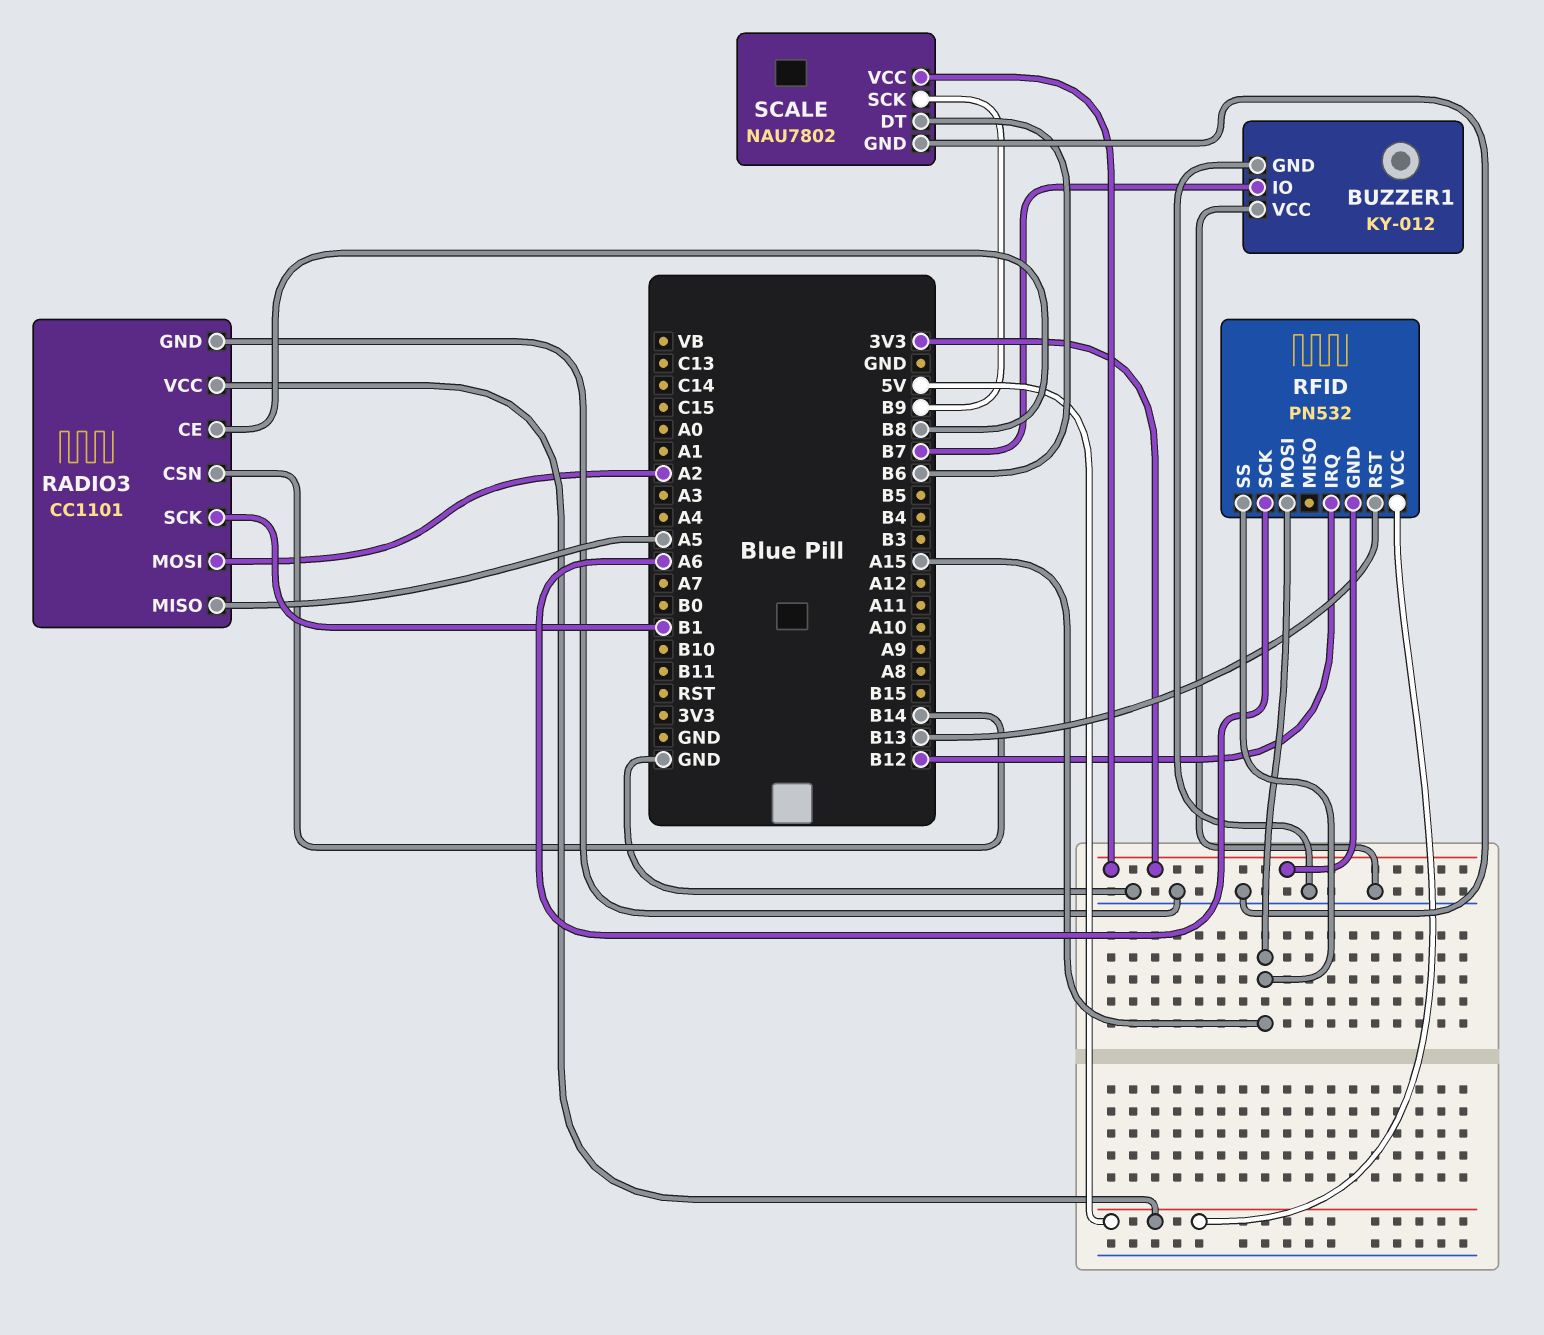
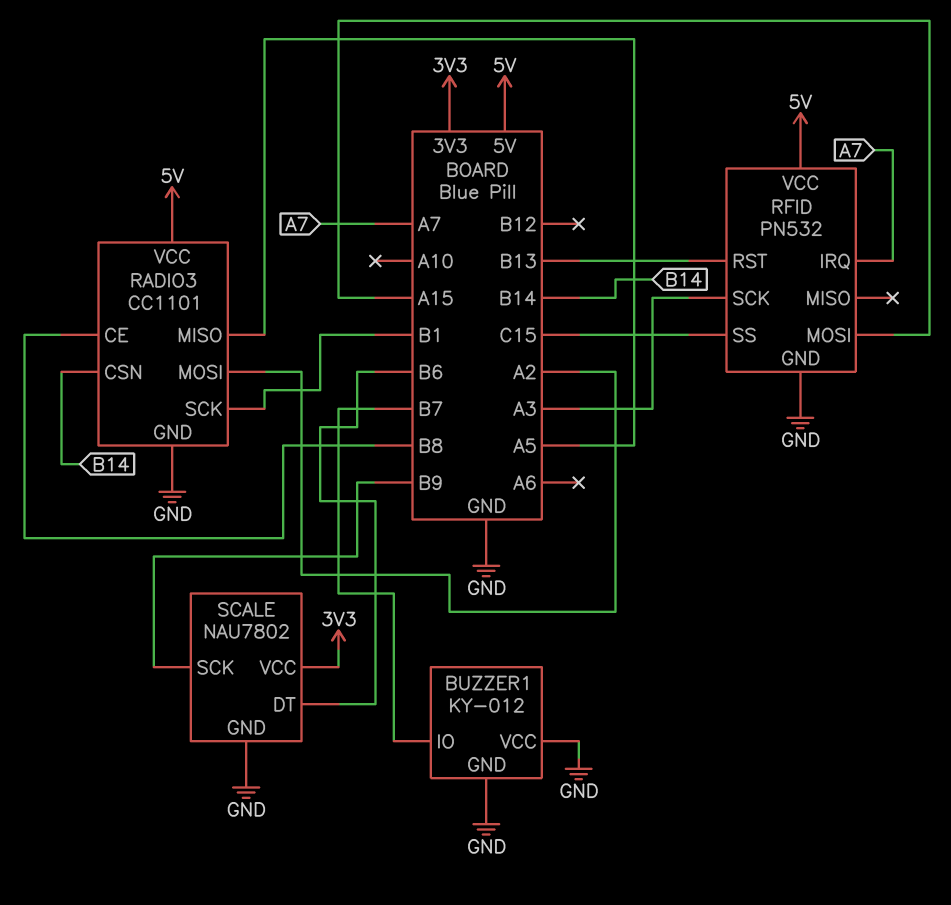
RFID pin GND: 3V3 -> GND
RFID pin IRQ: B12 -> A7
RFID pin SCK: A6 -> A3
RFID pin SS: A15 -> C15

